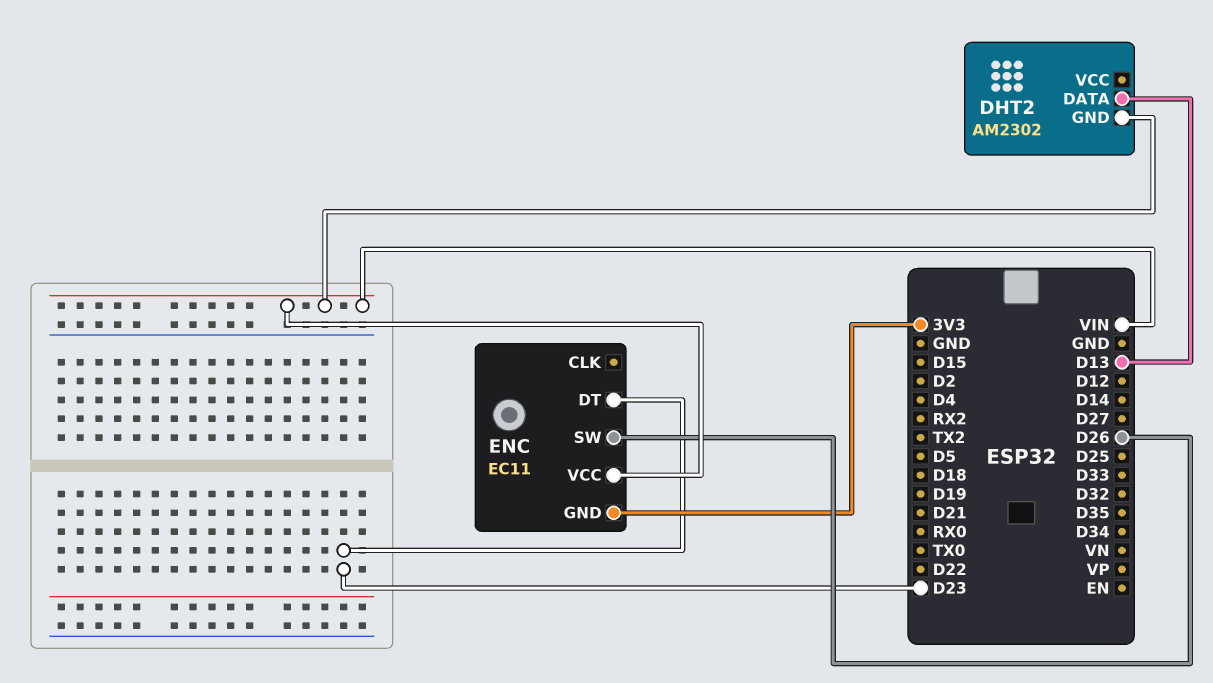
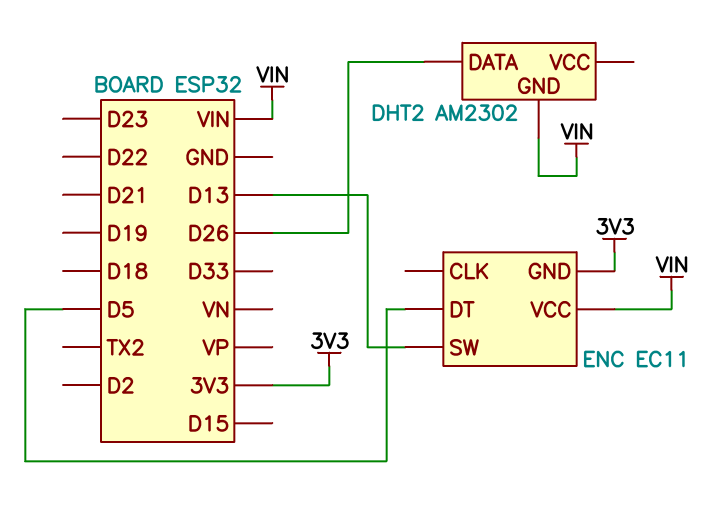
DHT2 pin DATA: D13 -> D26
ENC pin DT: D23 -> D5
ENC pin SW: D26 -> D13

